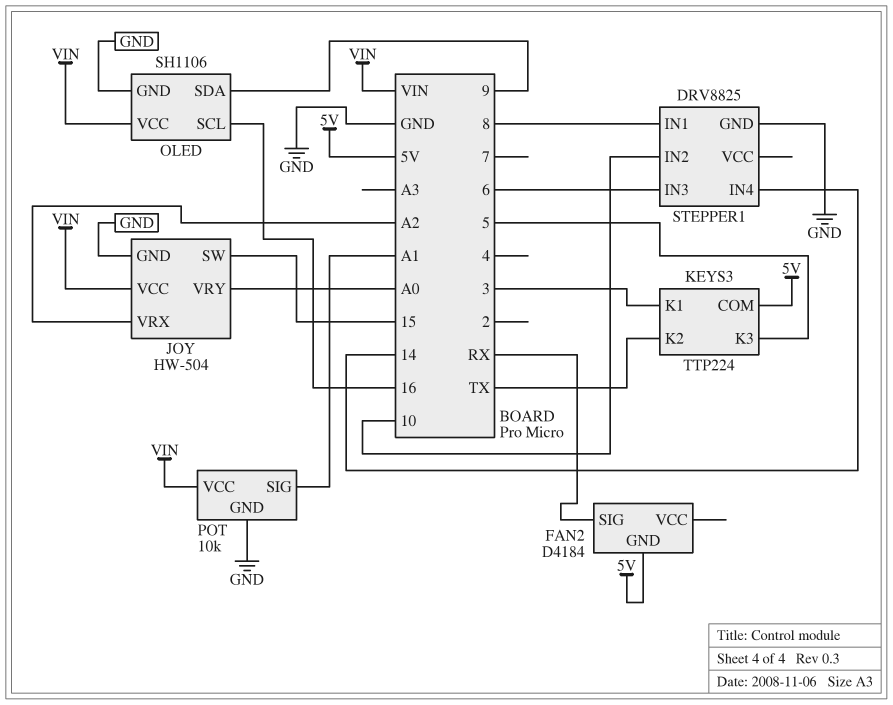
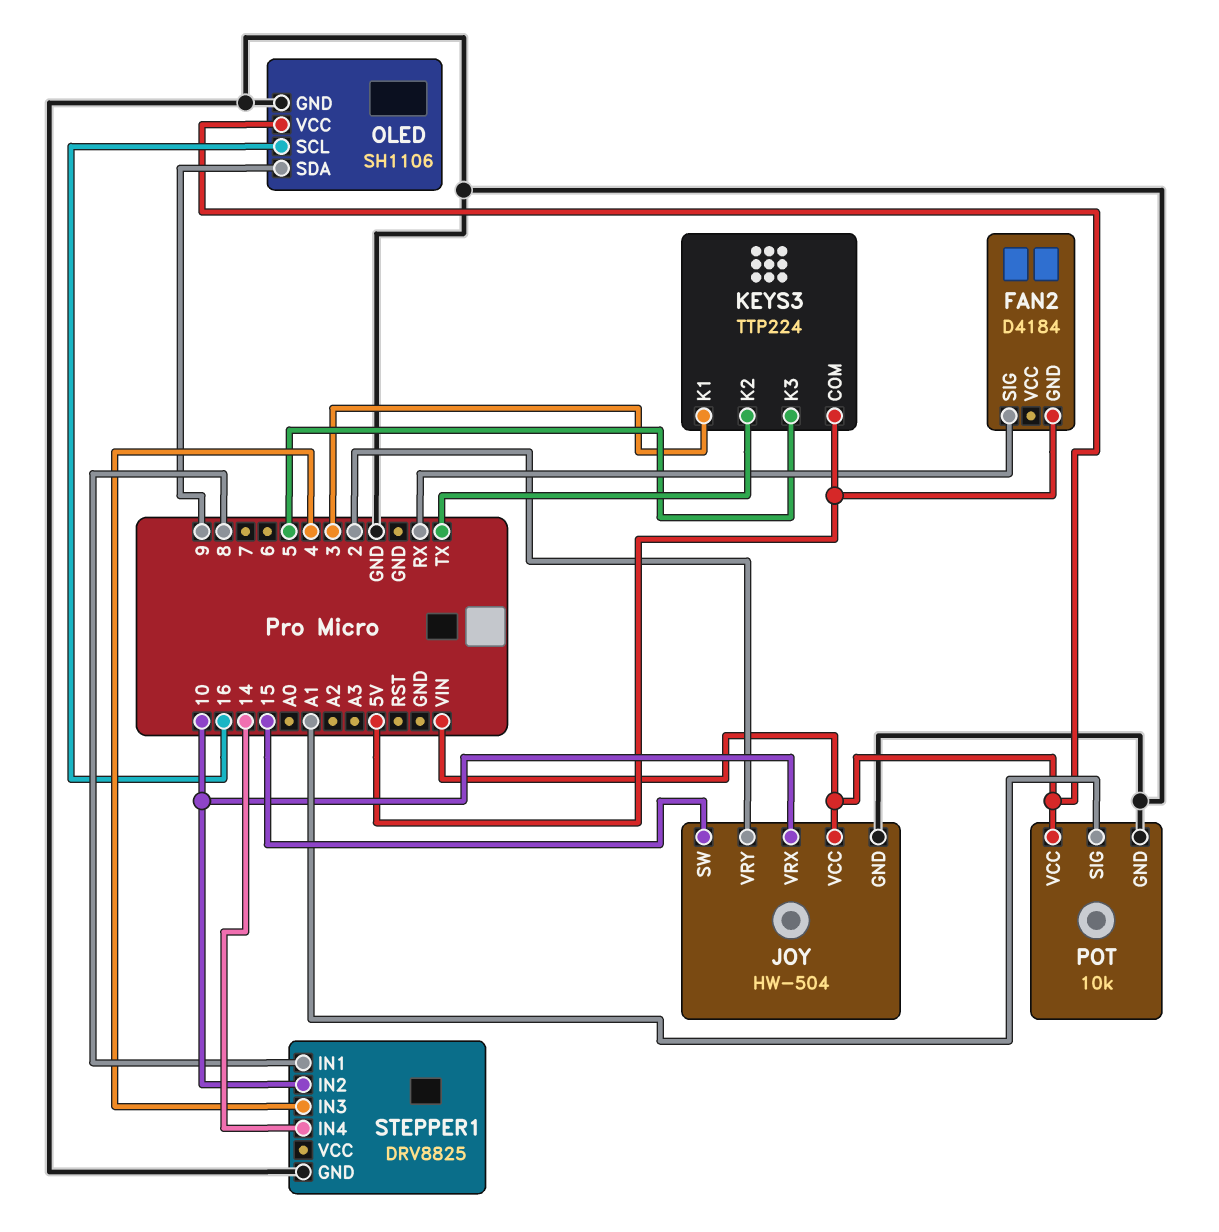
JOY pin VRX: A2 -> 10
JOY pin VRY: A0 -> 2
STEPPER1 pin IN3: 6 -> 4

